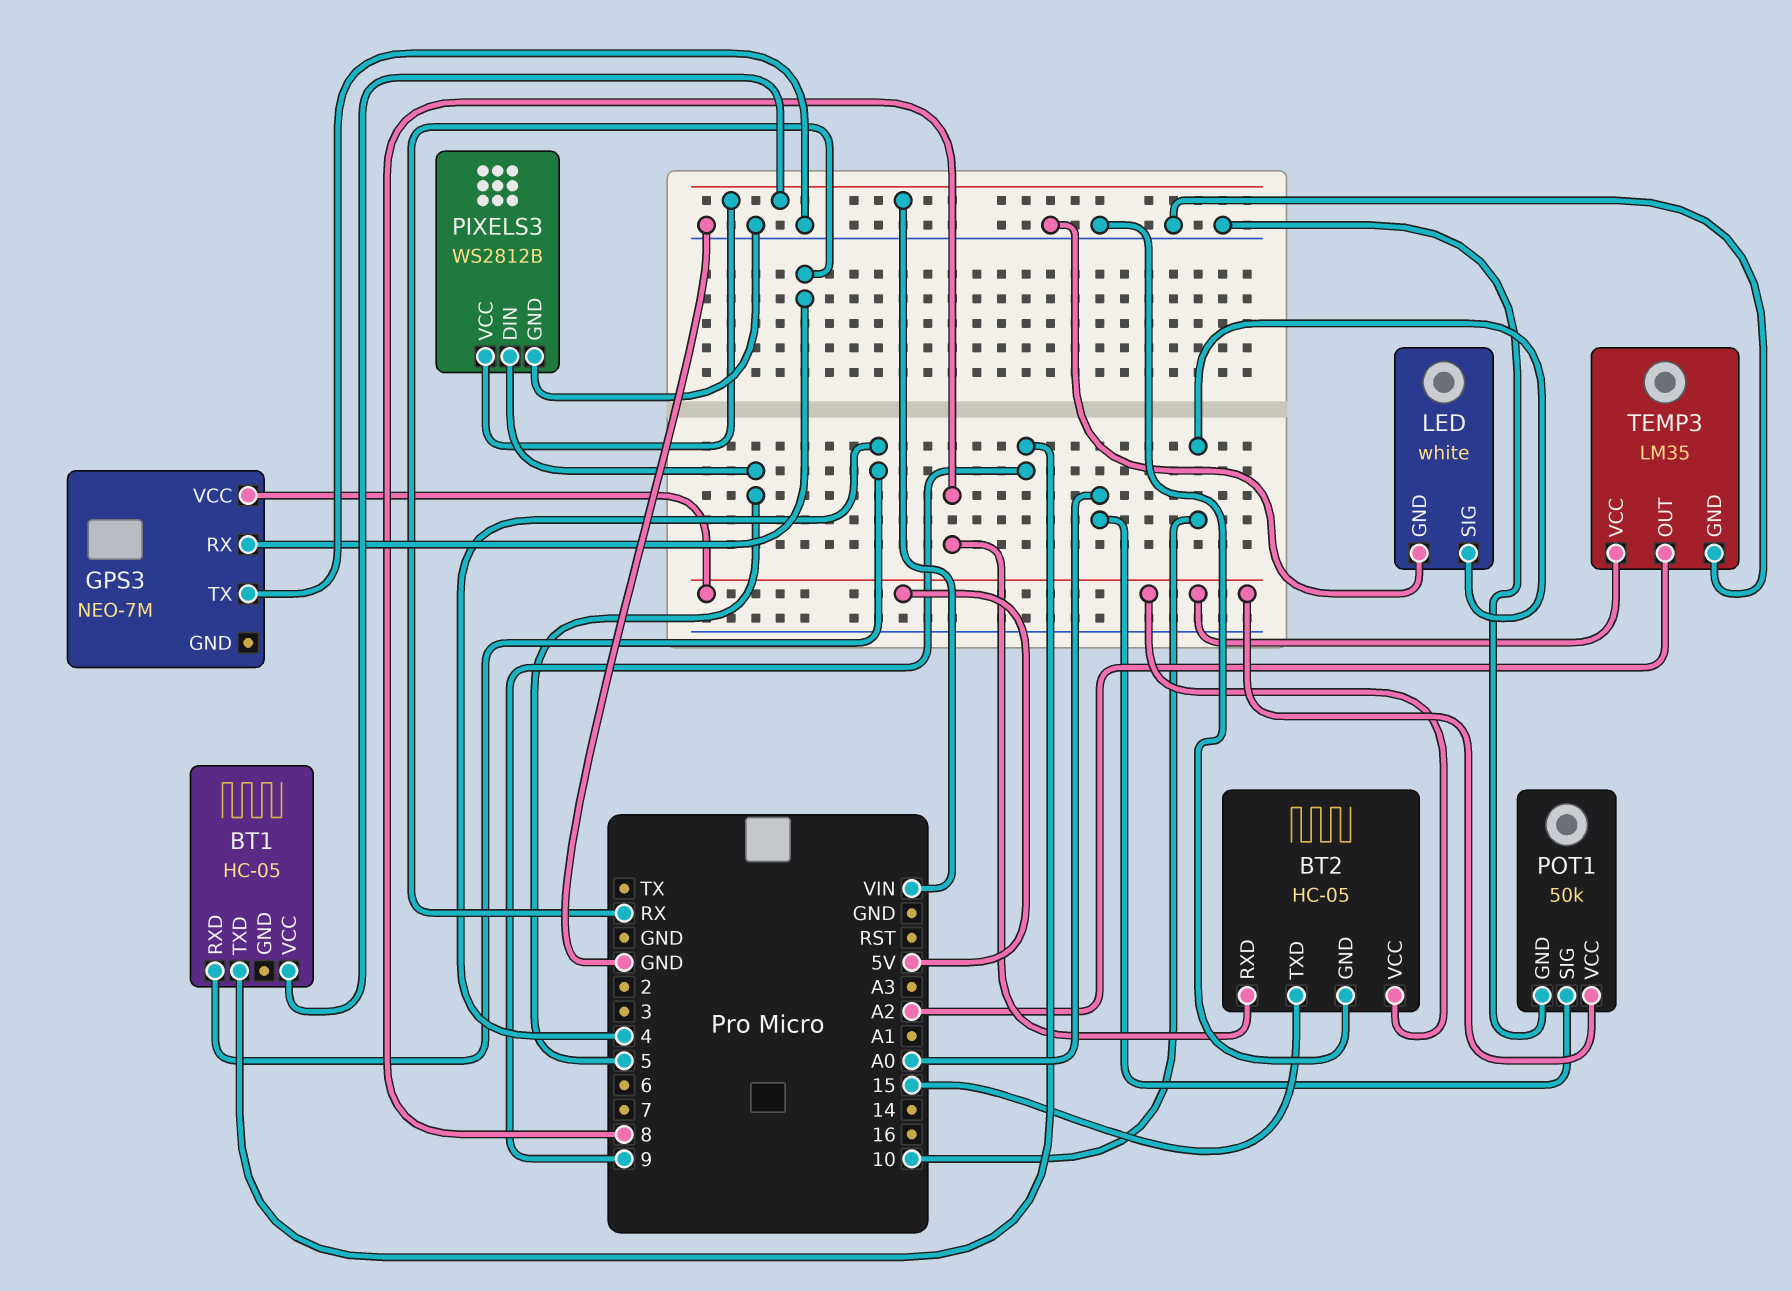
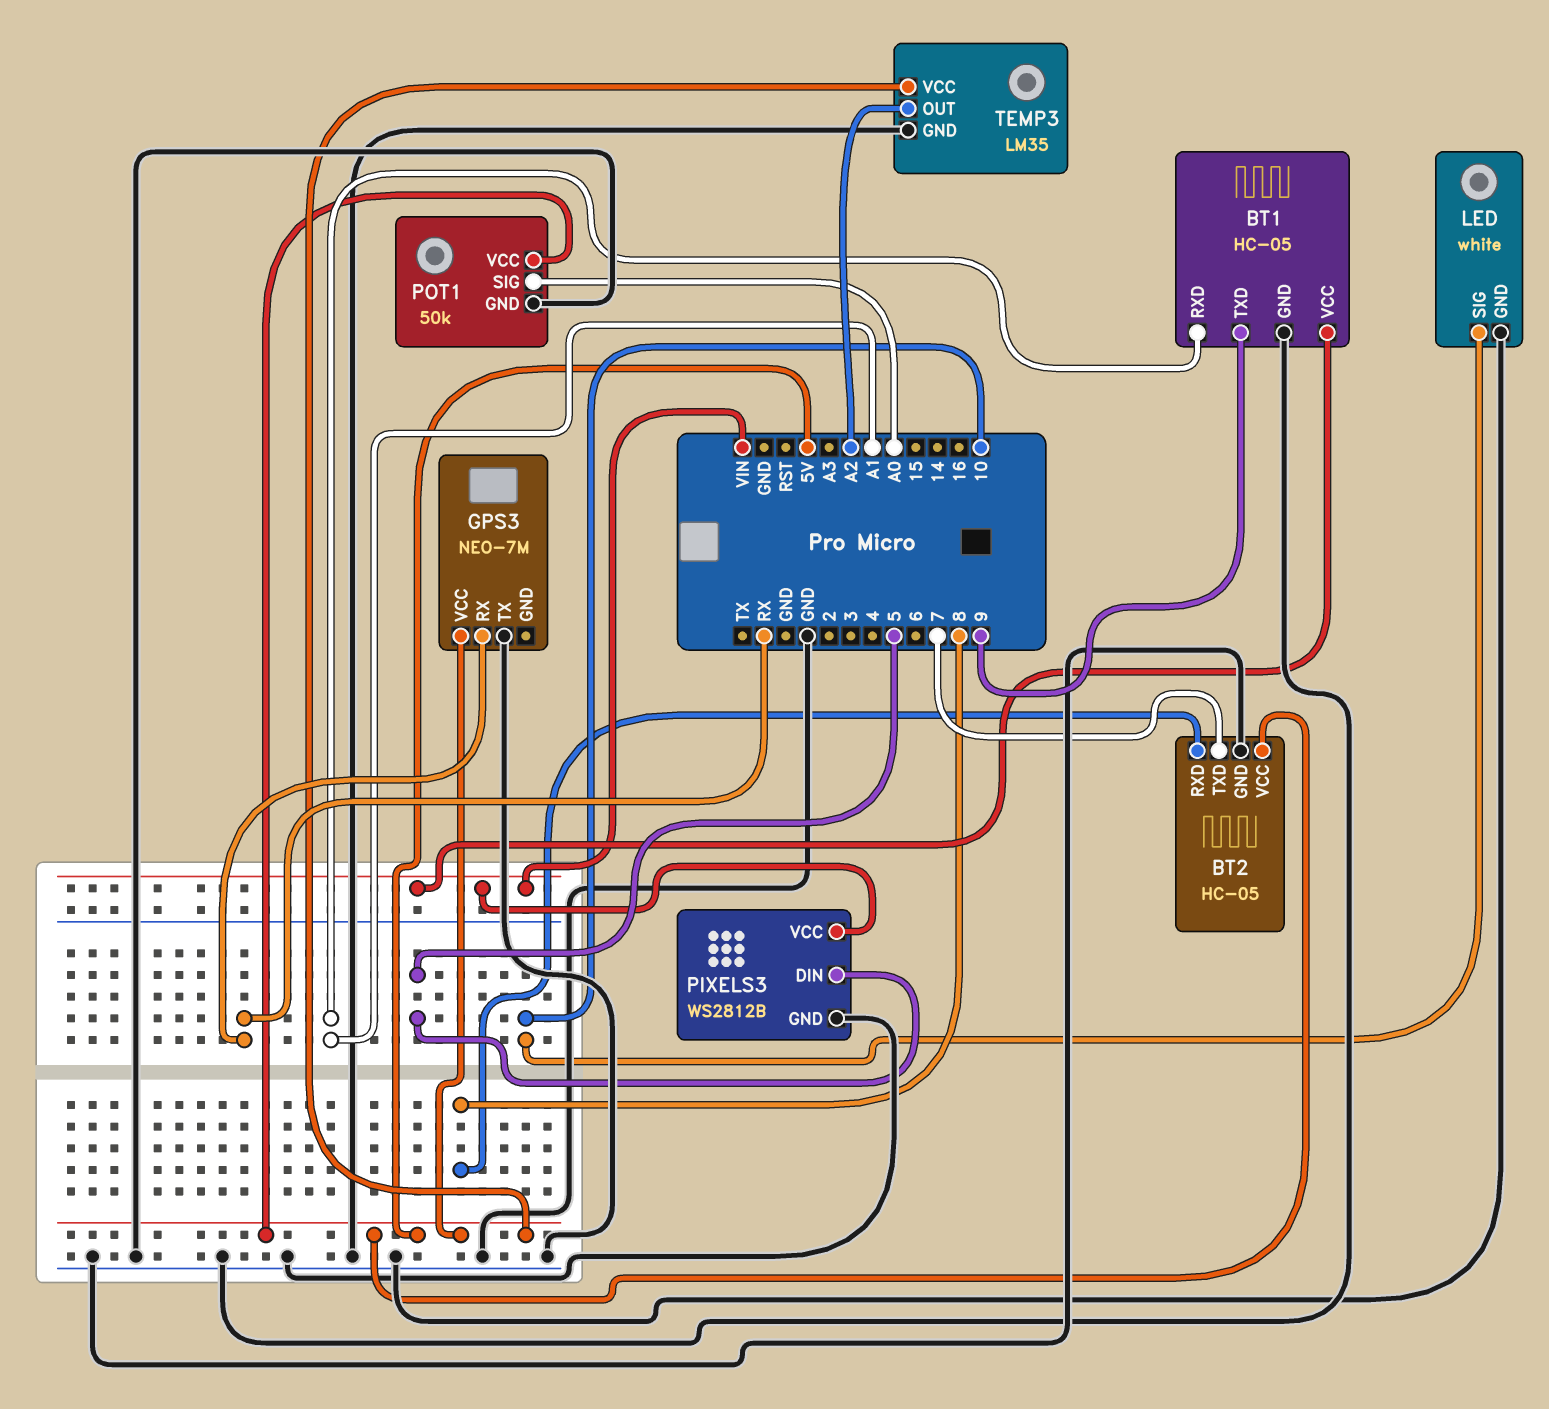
BT1 pin GND: none -> GND
BT1 pin RXD: 4 -> A1
BT2 pin TXD: 15 -> 7

